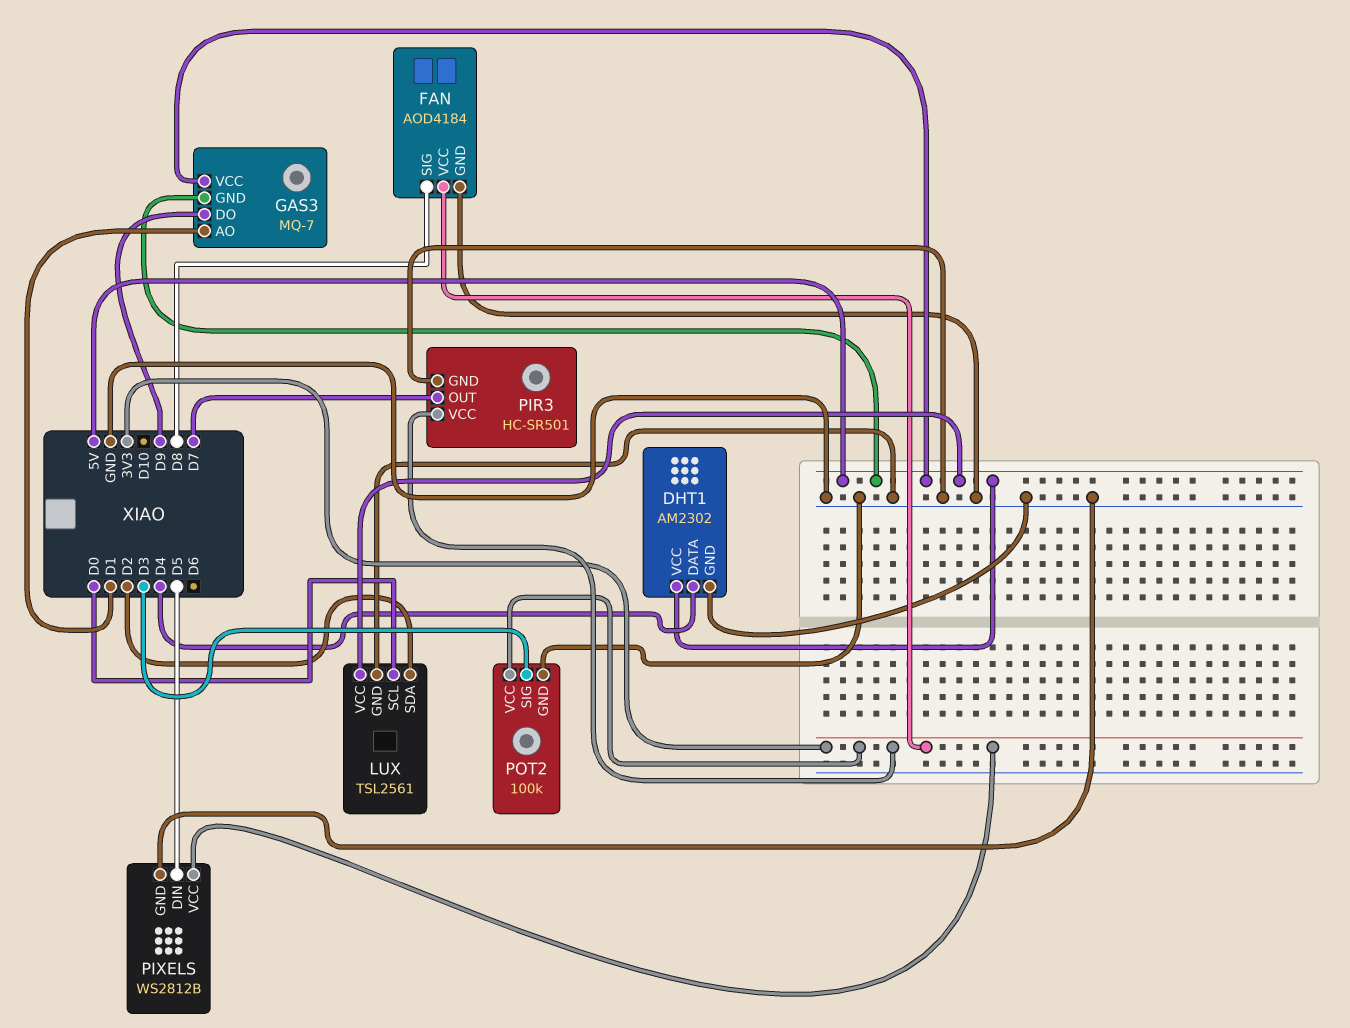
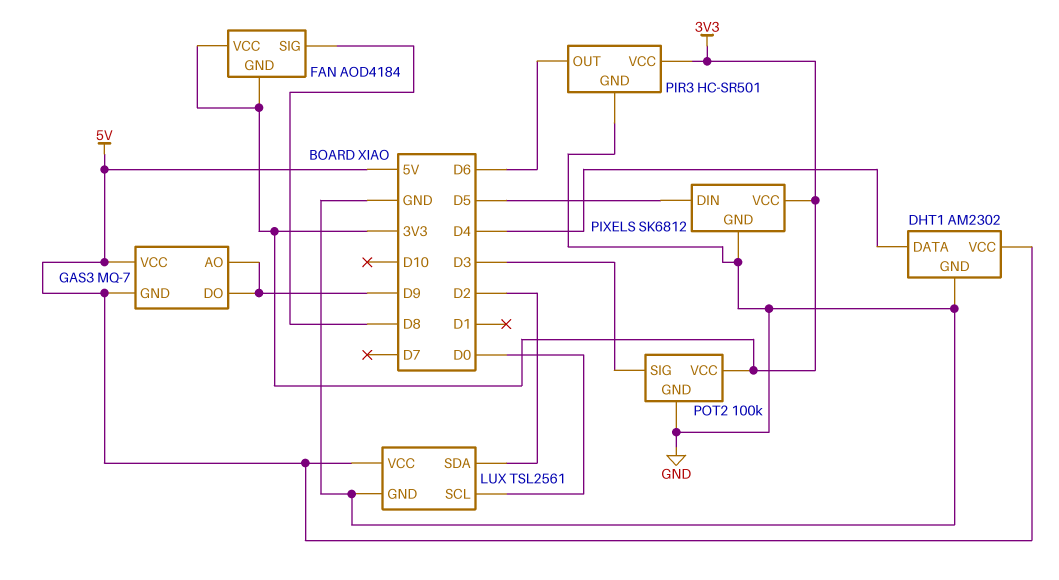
FAN pin GND: GND -> 3V3
GAS3 pin AO: D1 -> D9
PIR3 pin OUT: D7 -> D6
PIXELS: WS2812B -> SK6812

